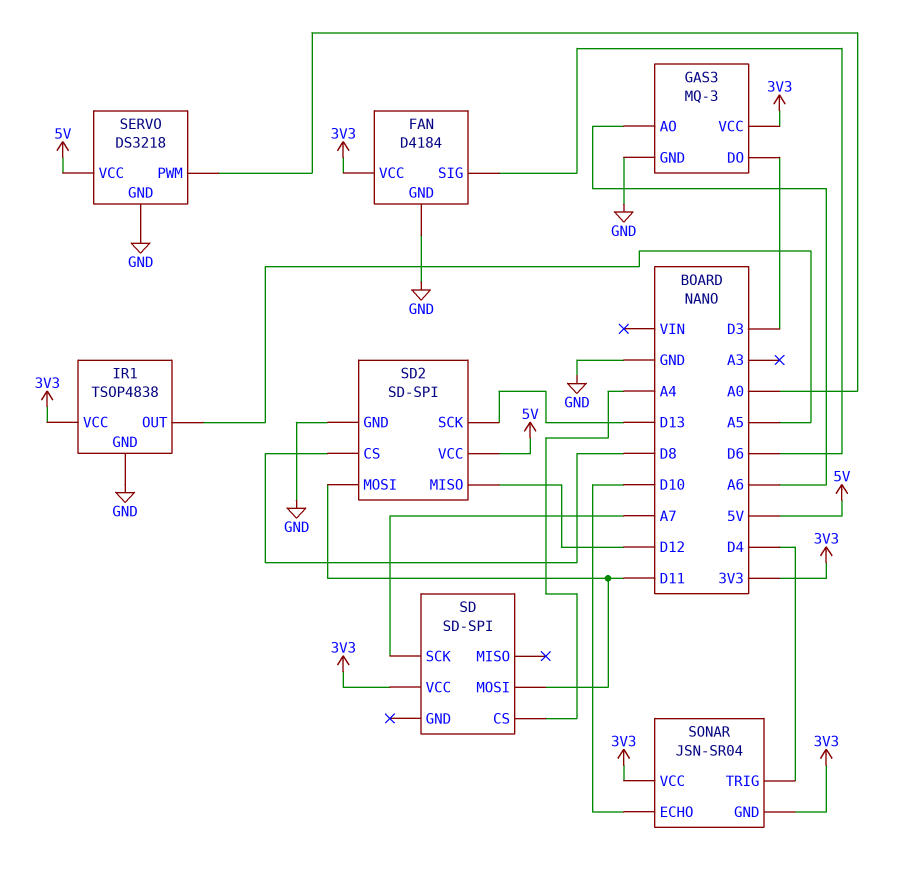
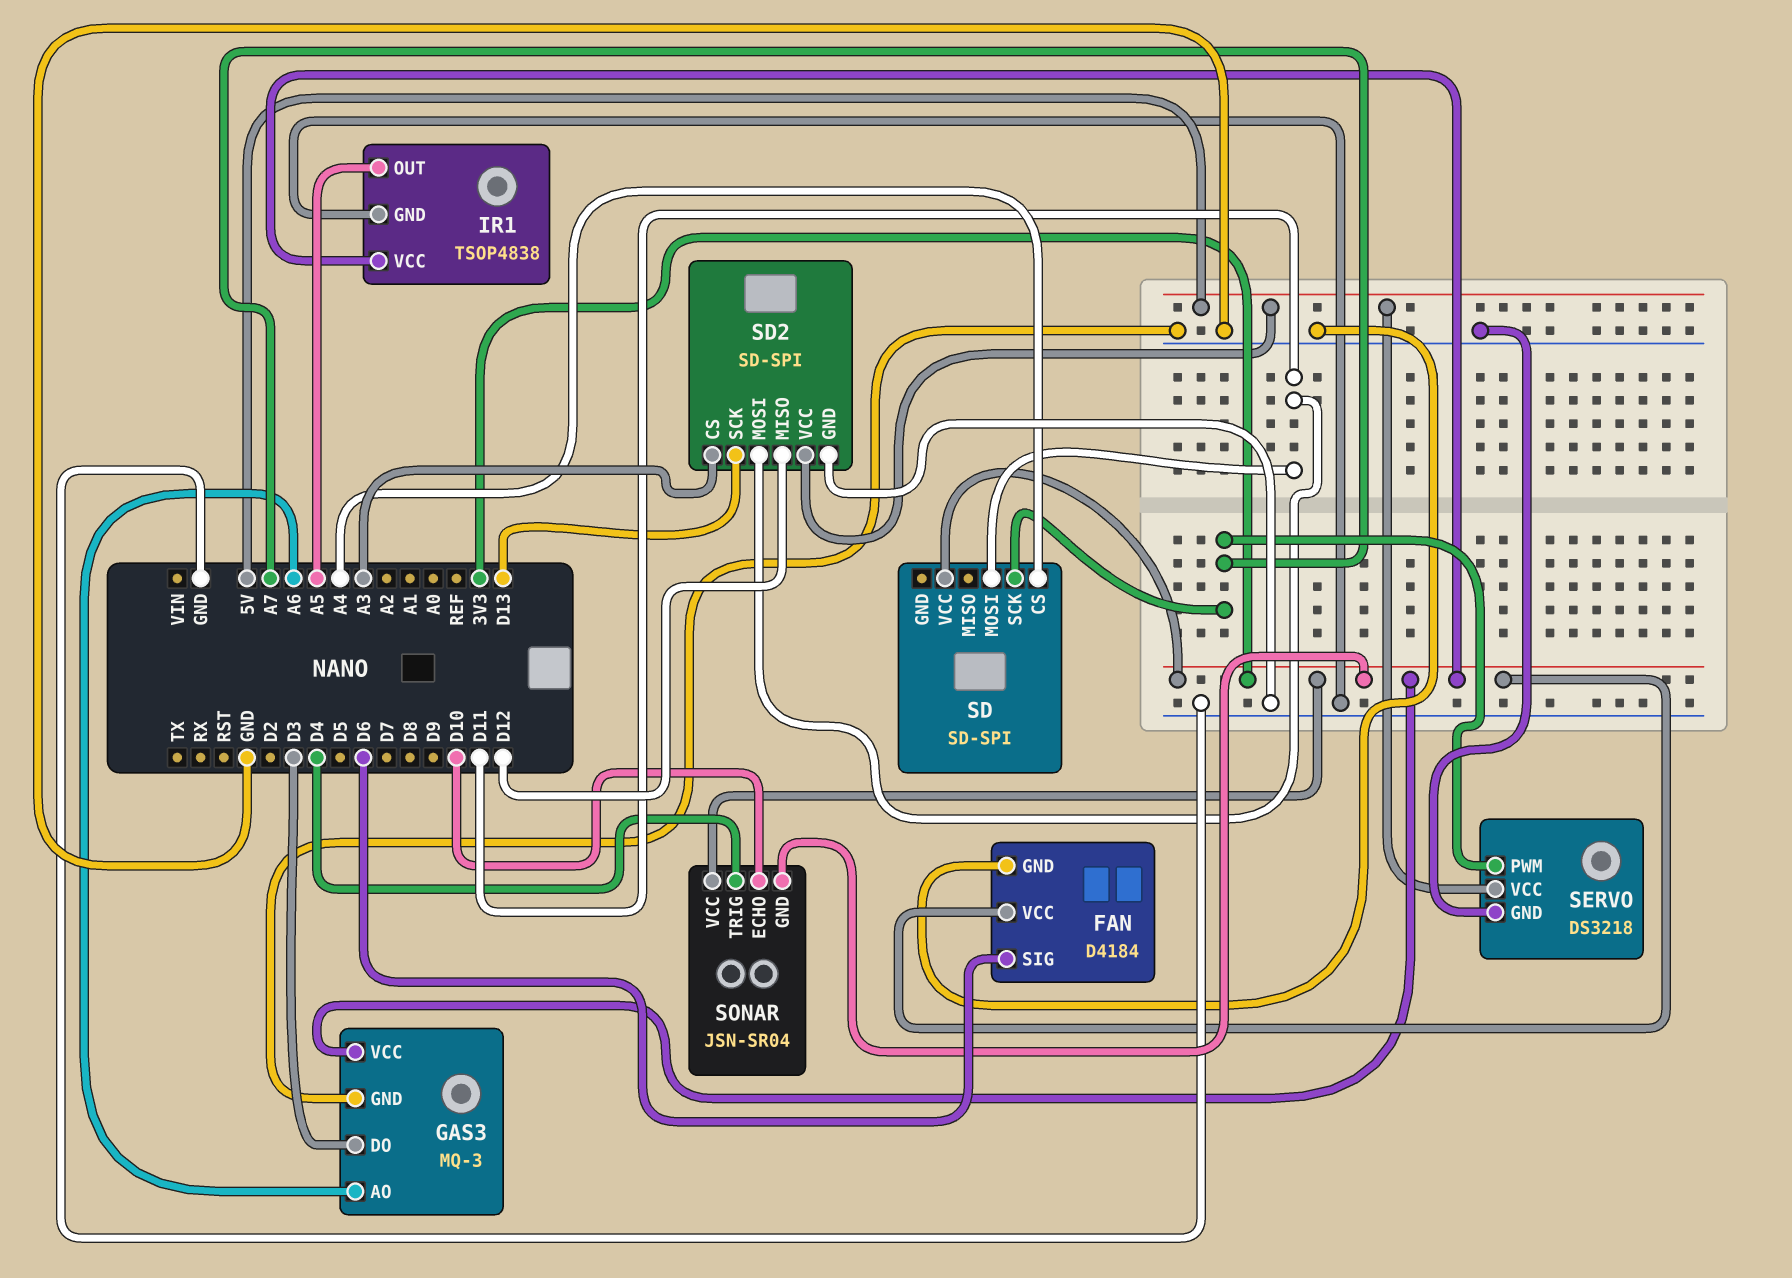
SD2 pin CS: D8 -> A3
SERVO pin PWM: A0 -> A7

